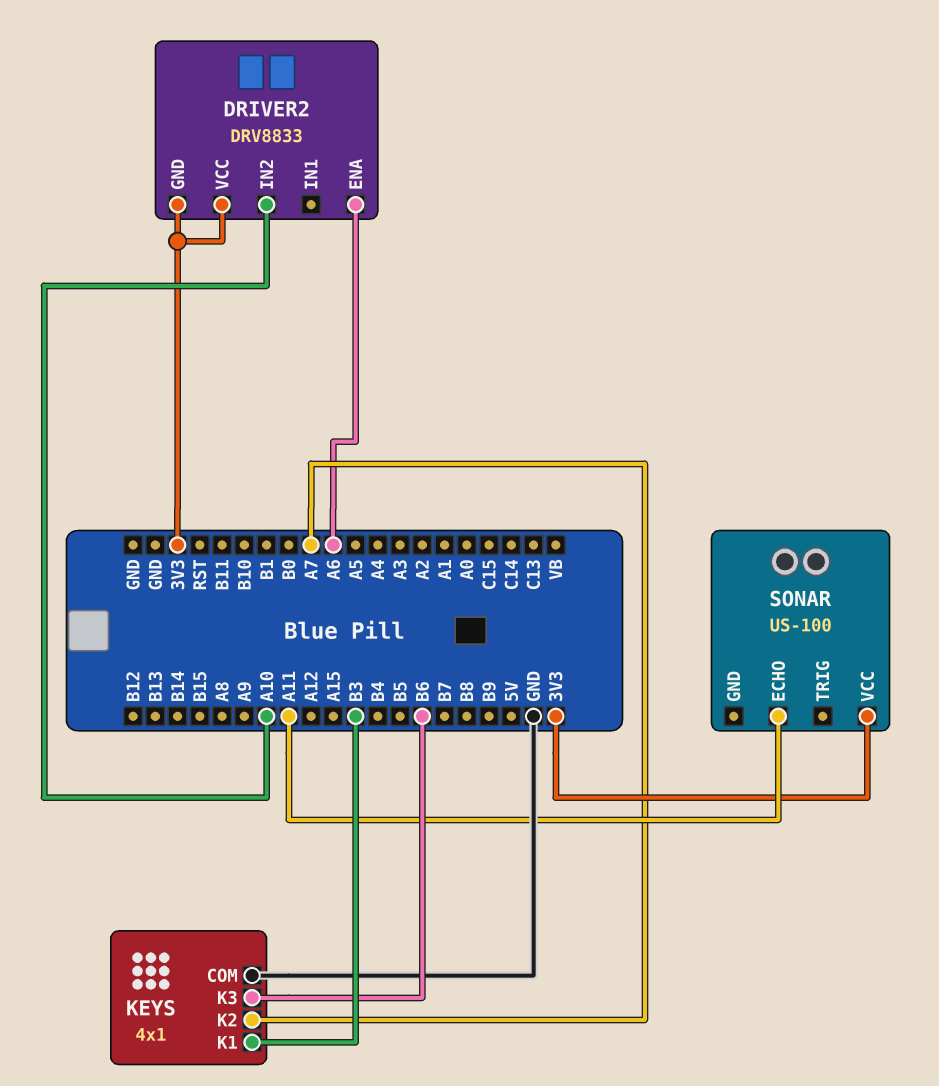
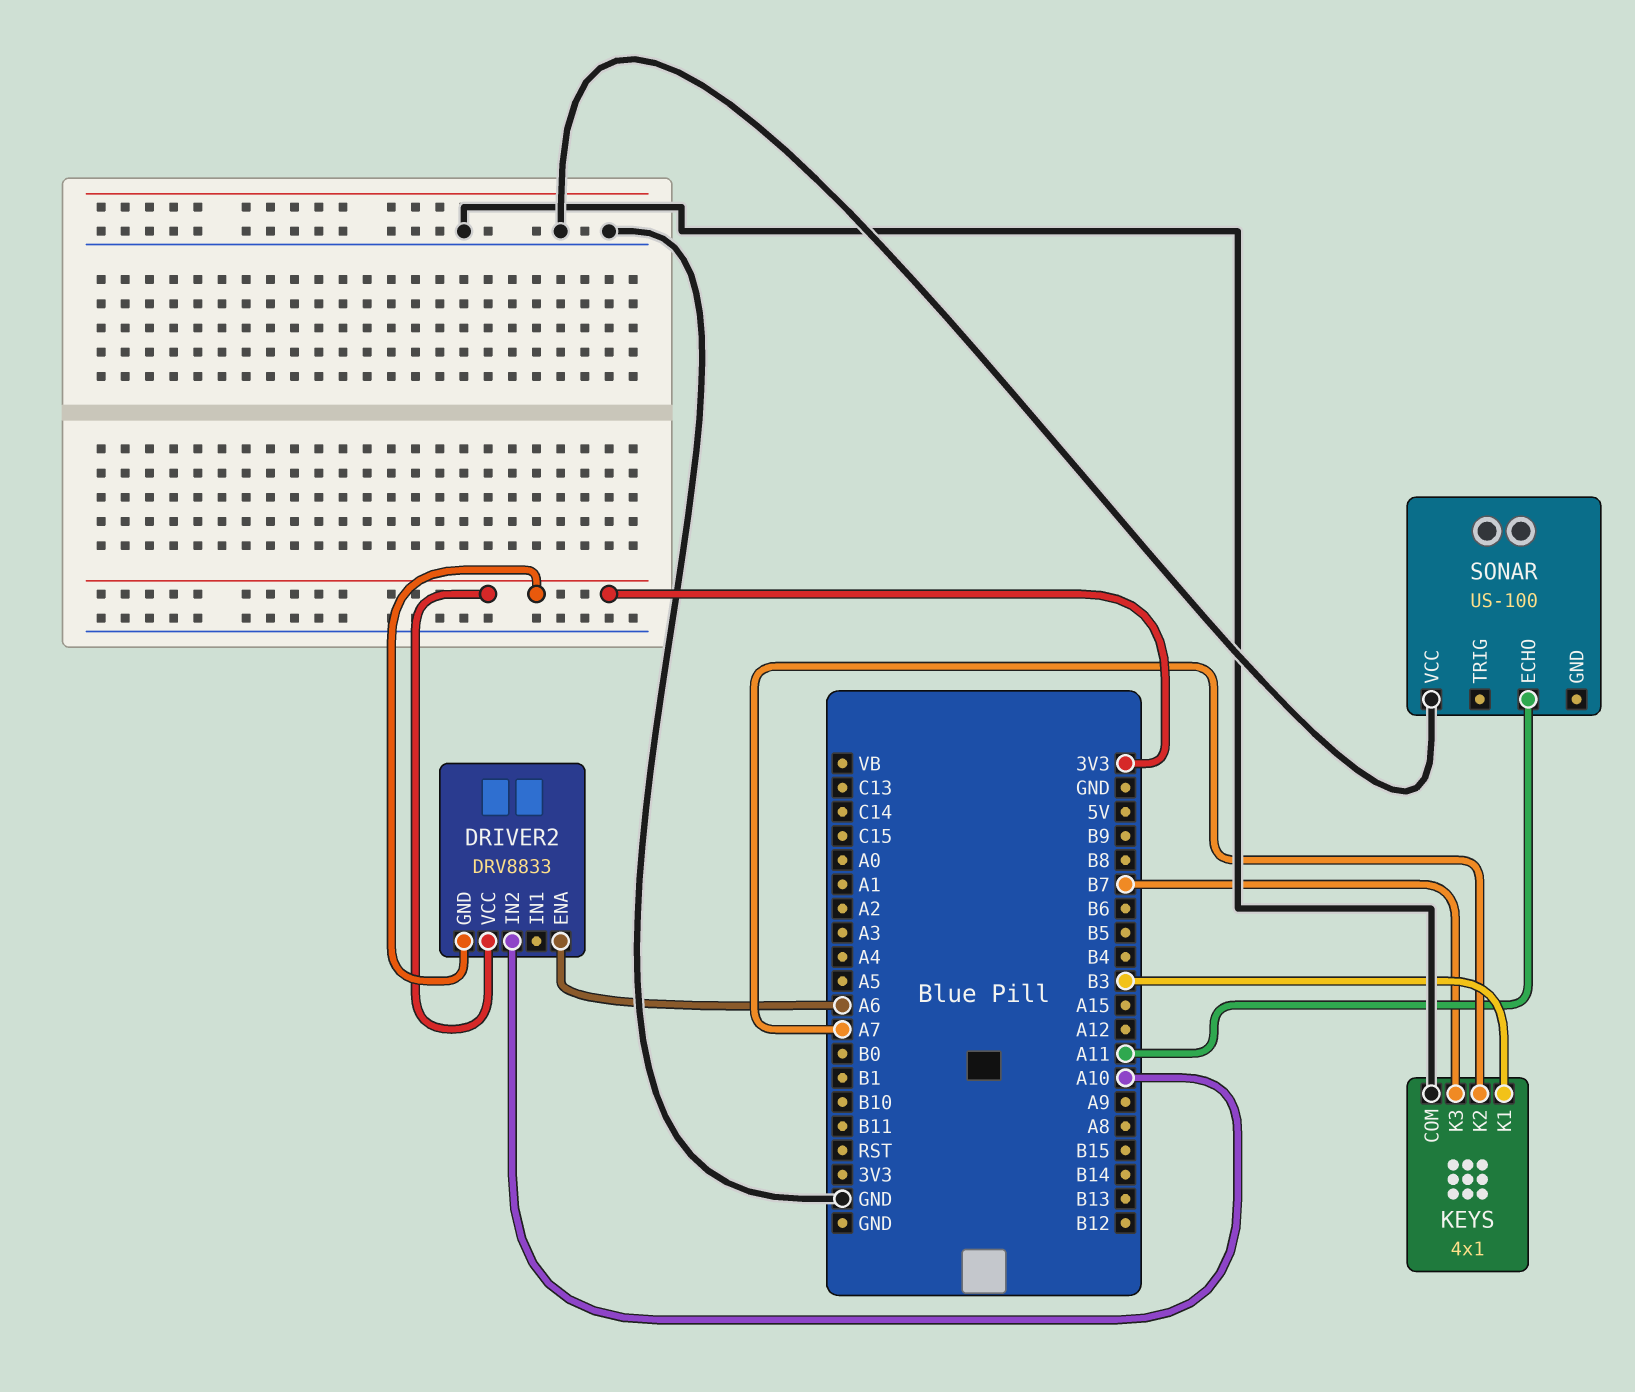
KEYS pin K3: B6 -> B7
SONAR pin VCC: 3V3 -> GND

